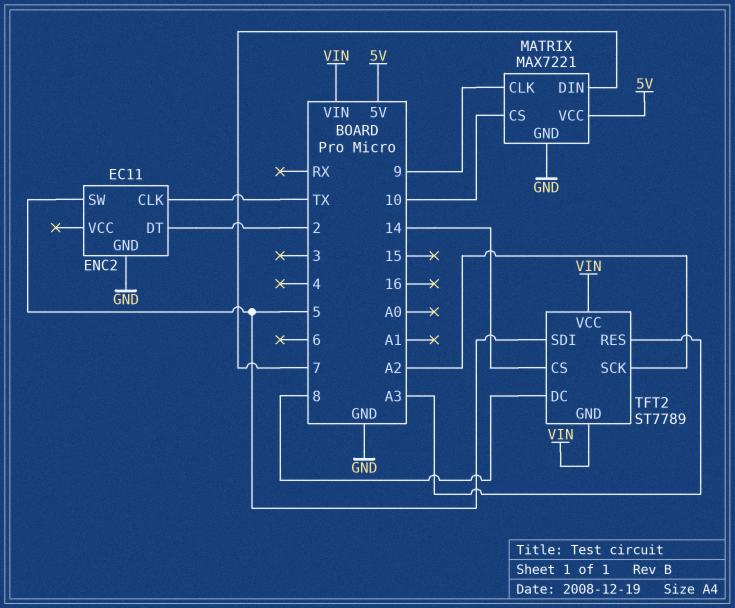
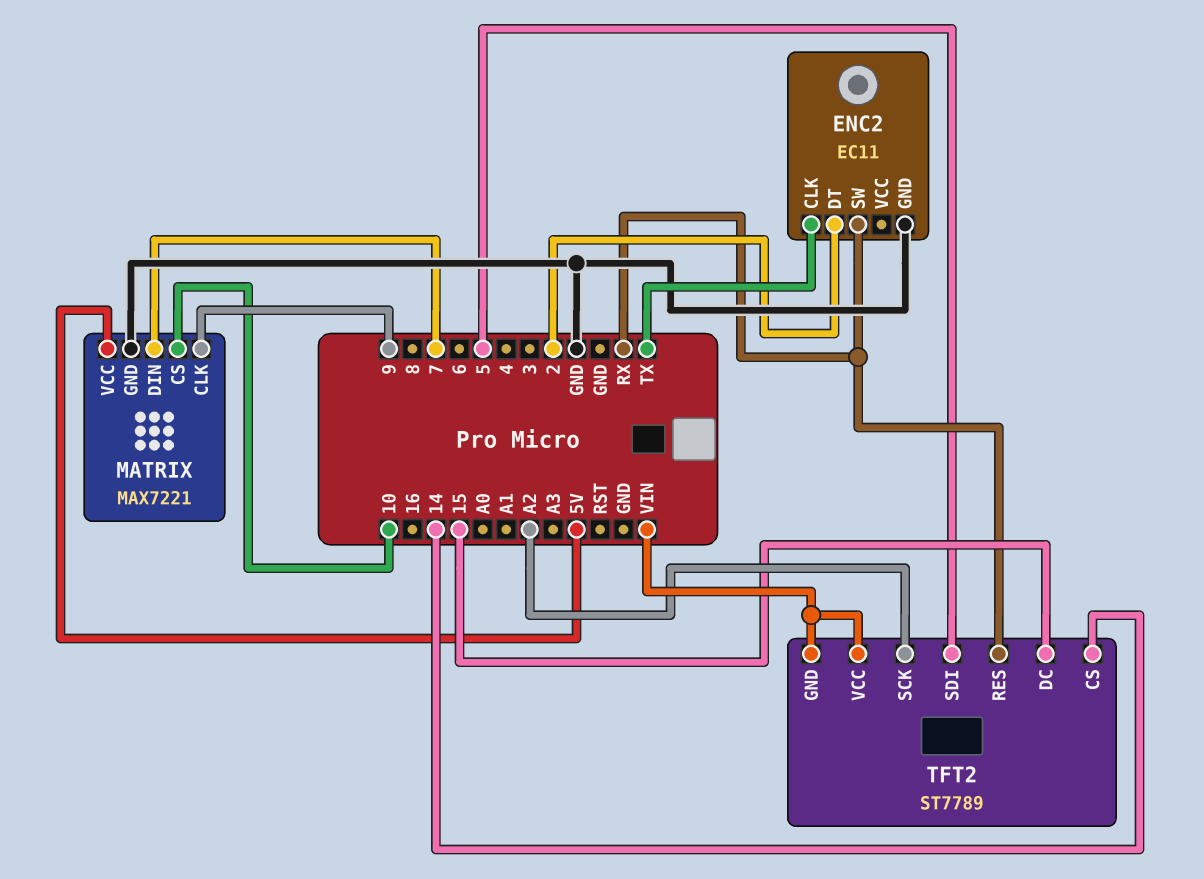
ENC2 pin SW: 5 -> RX
TFT2 pin DC: 8 -> 15
TFT2 pin RES: A3 -> RX

